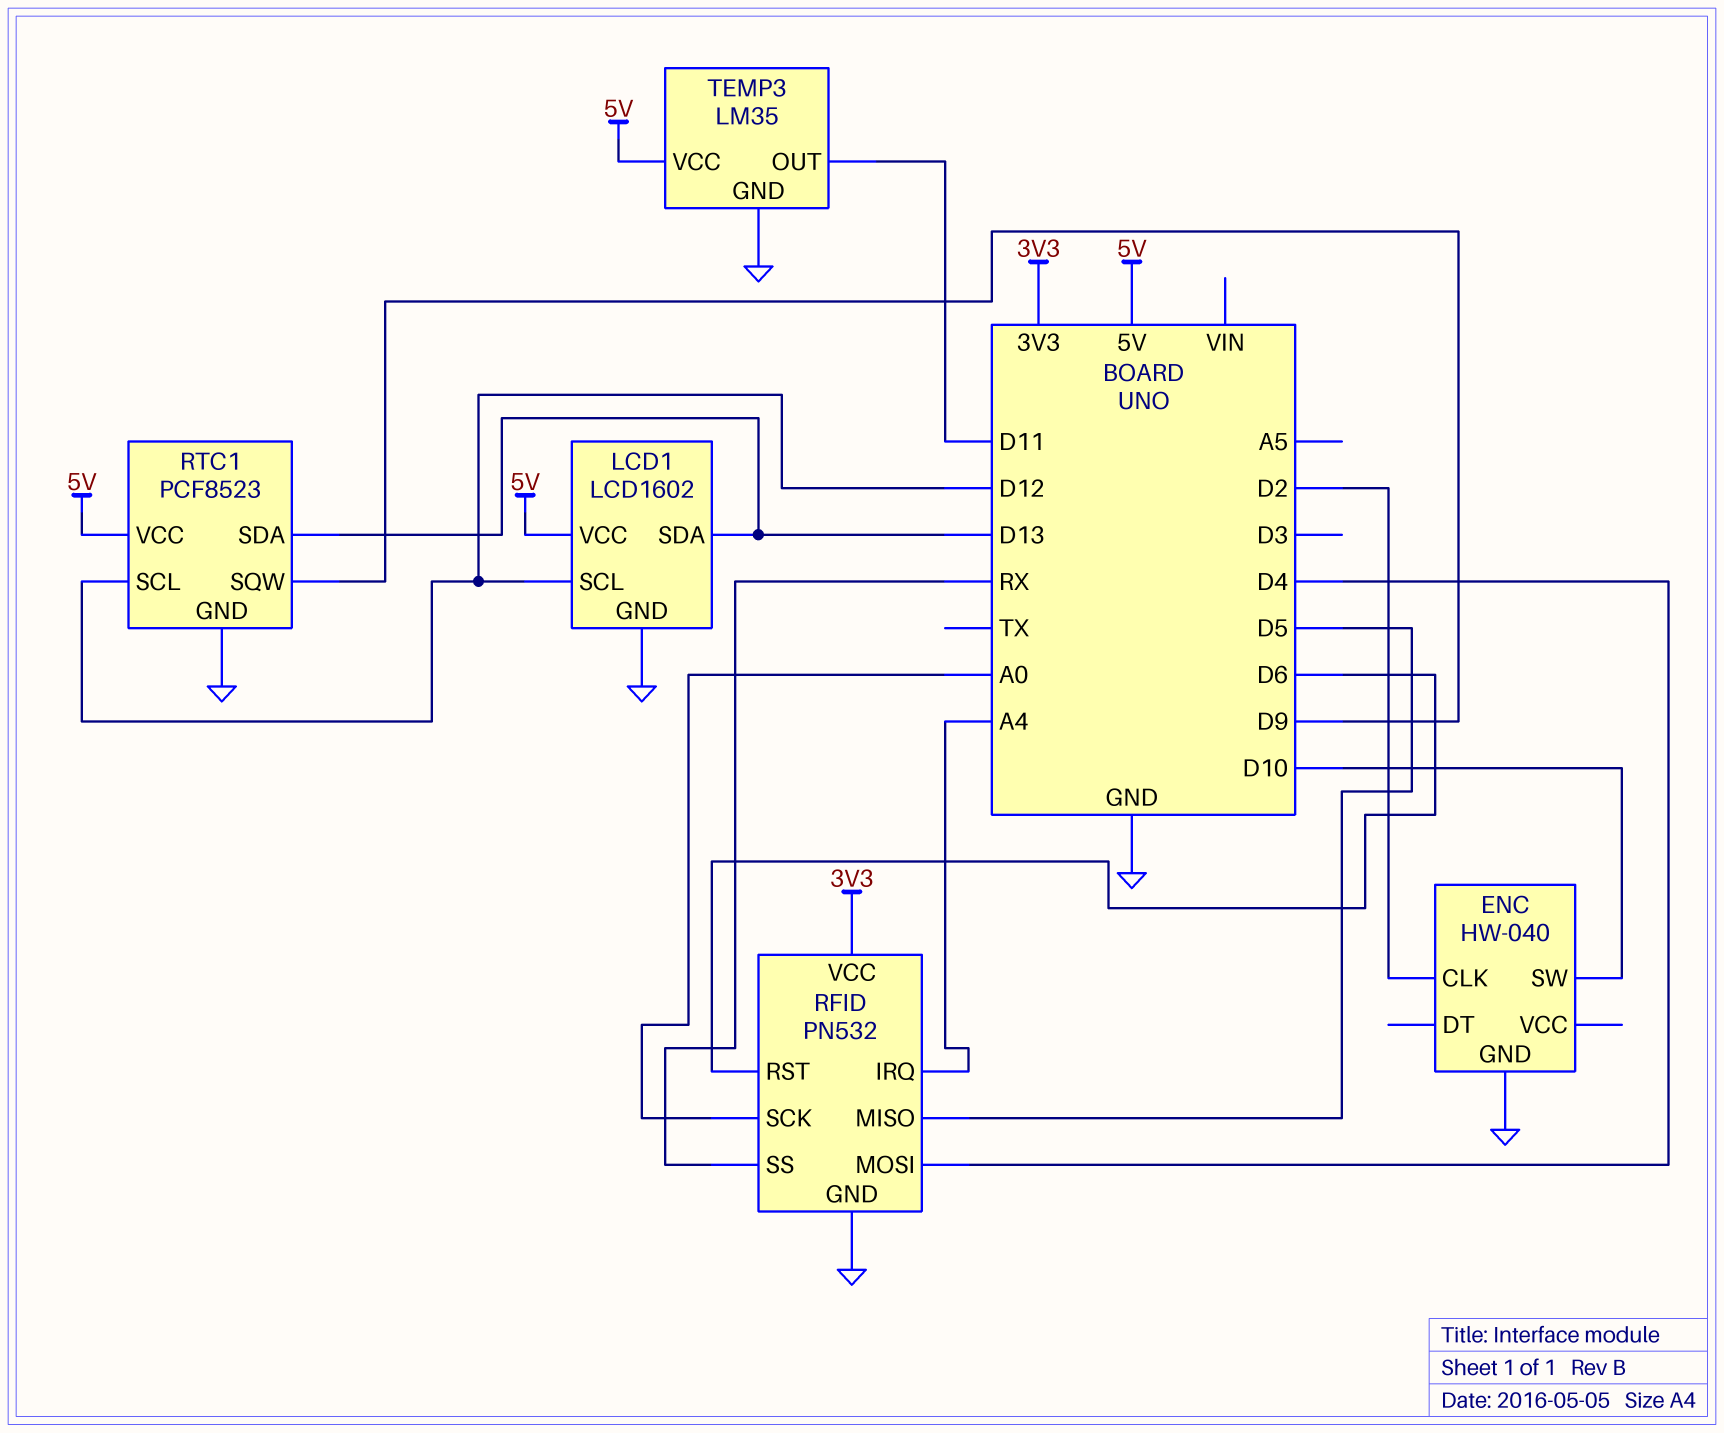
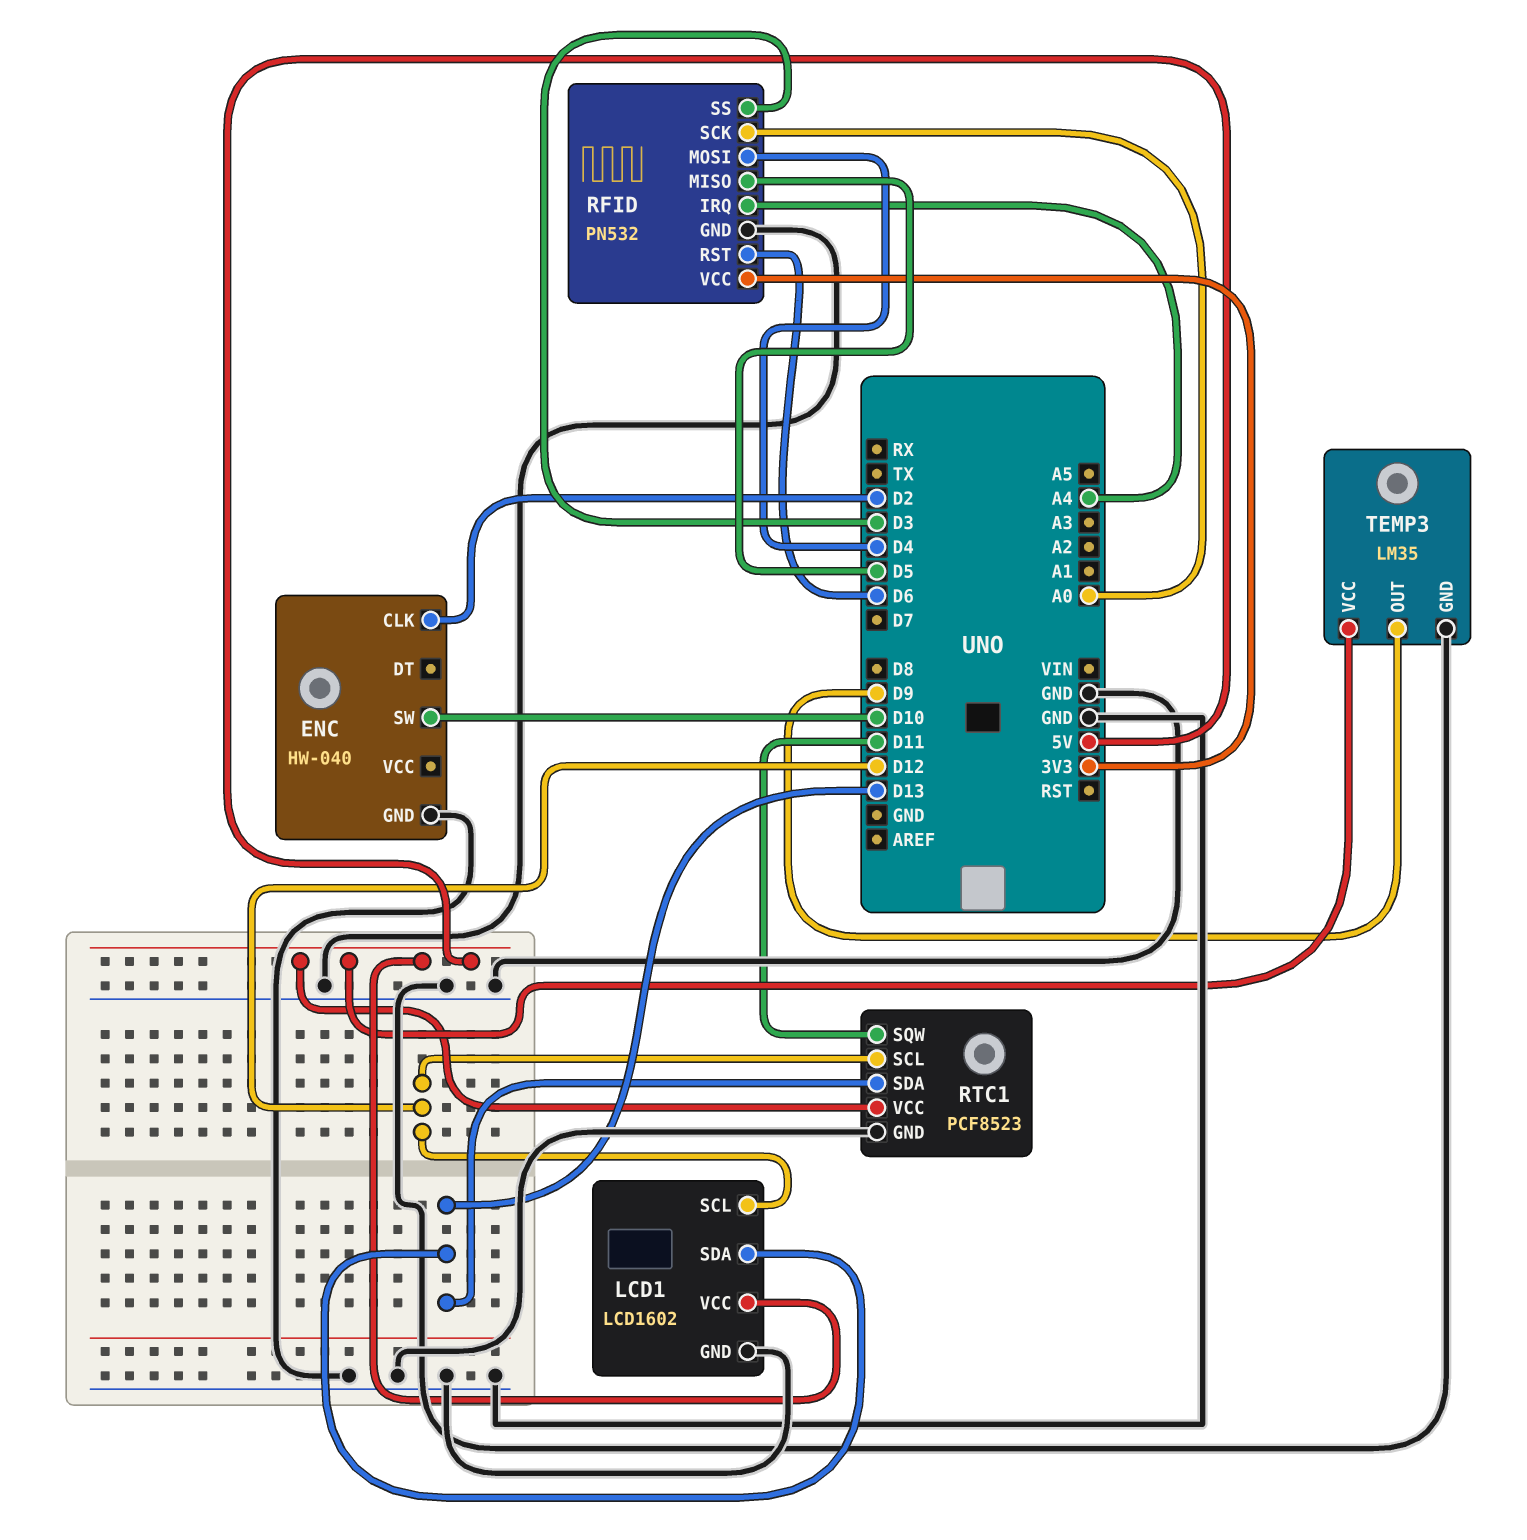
RFID pin SS: RX -> D3
RTC1 pin SQW: D9 -> D11
TEMP3 pin OUT: D11 -> D9

